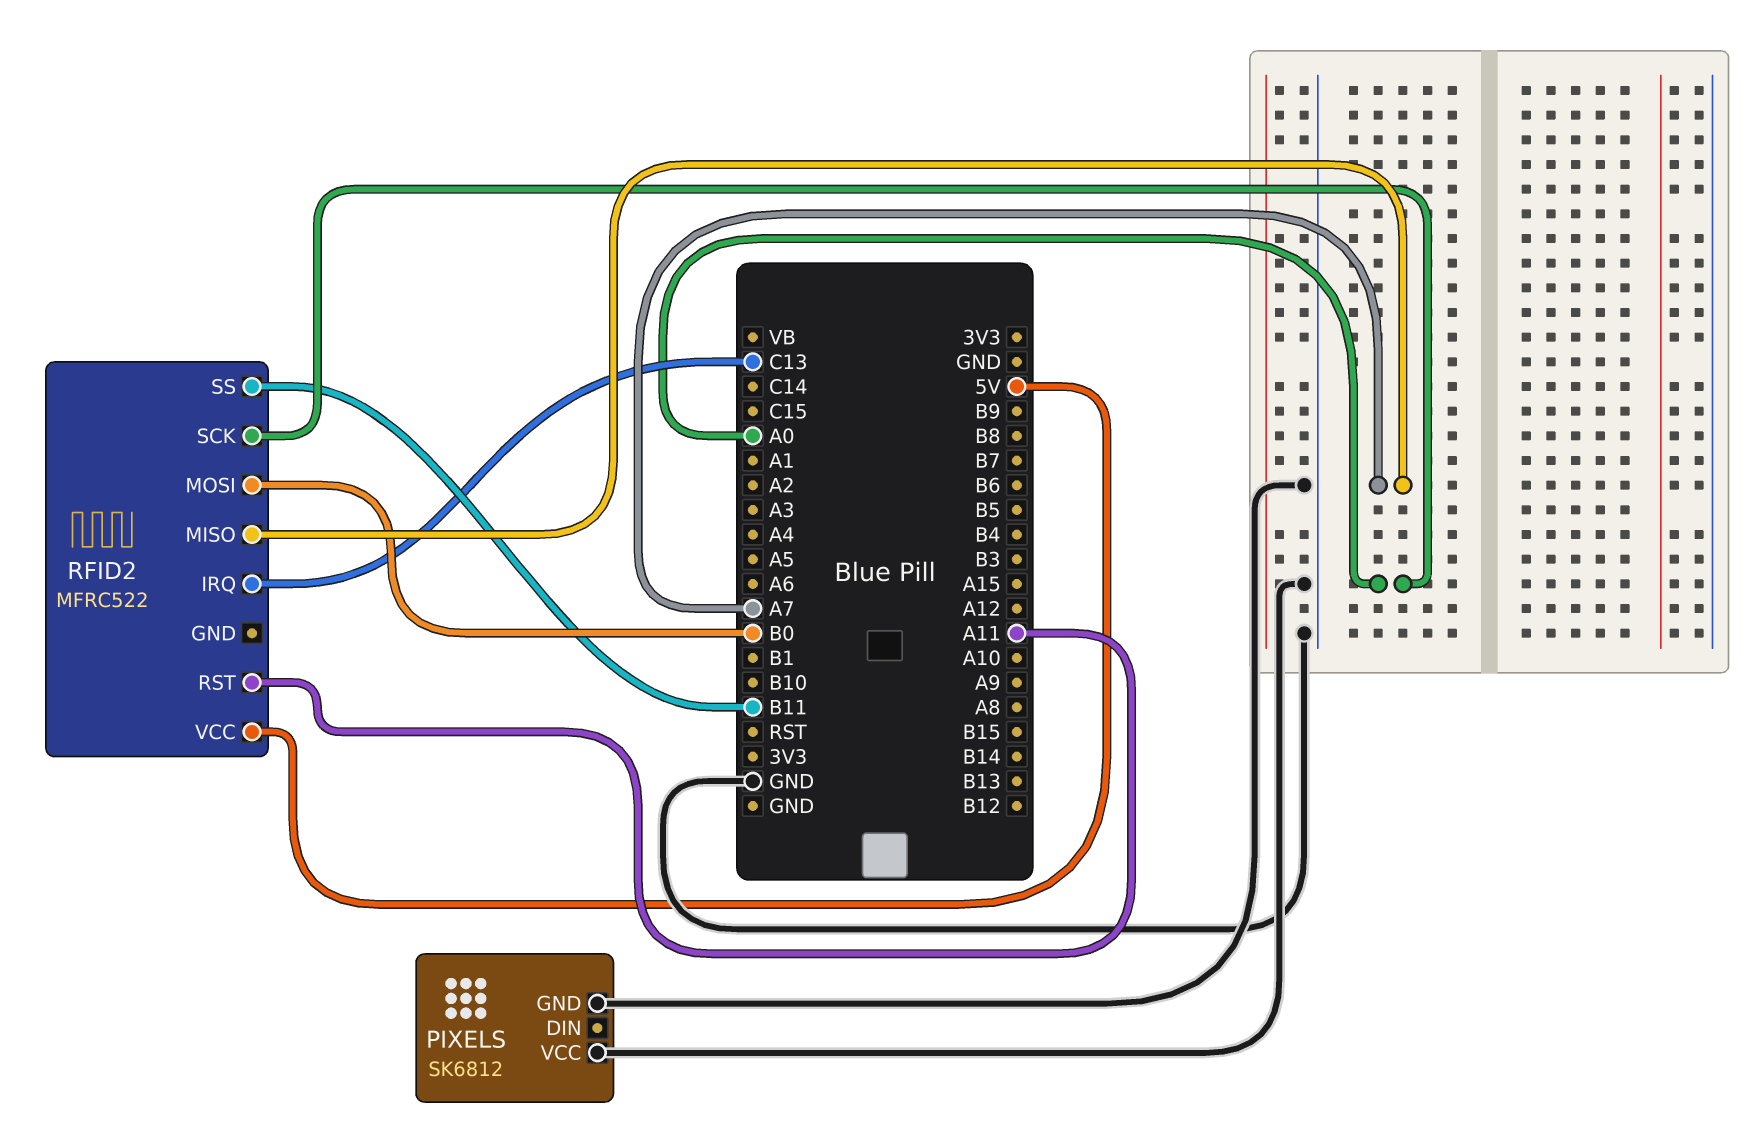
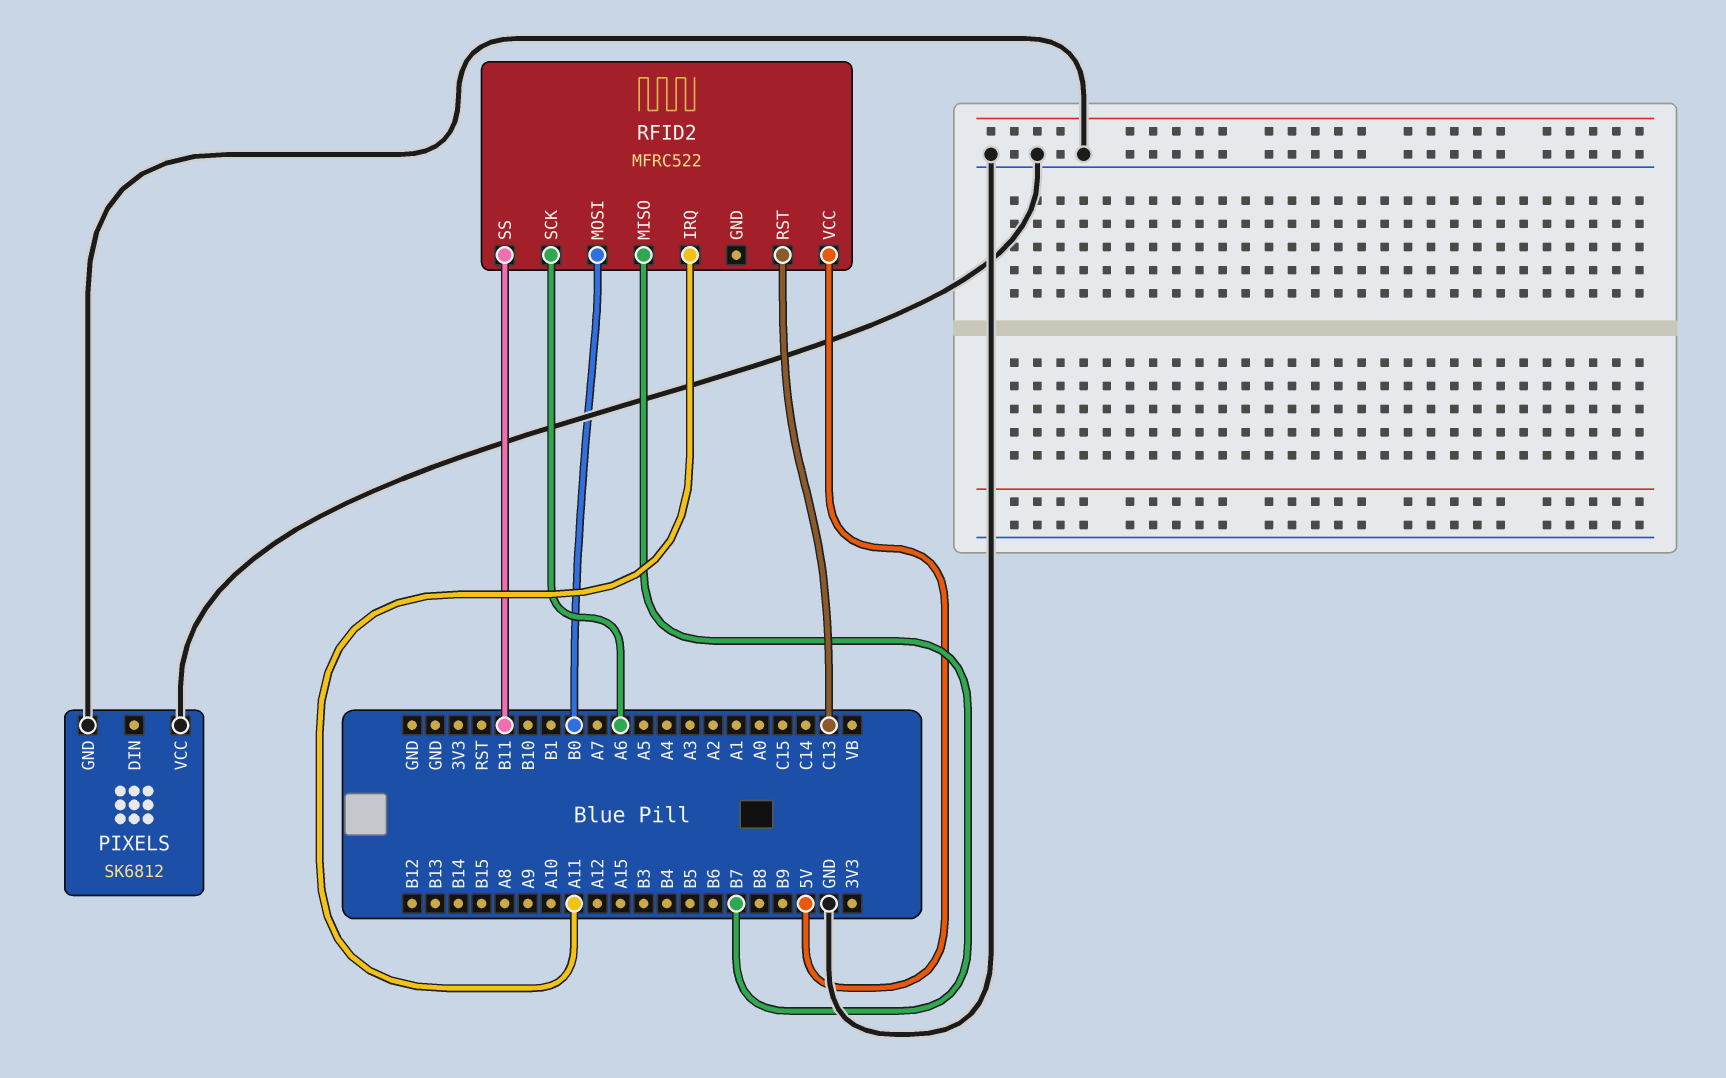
RFID2 pin IRQ: C13 -> A11
RFID2 pin MISO: A7 -> B7
RFID2 pin RST: A11 -> C13
RFID2 pin SCK: A0 -> A6

